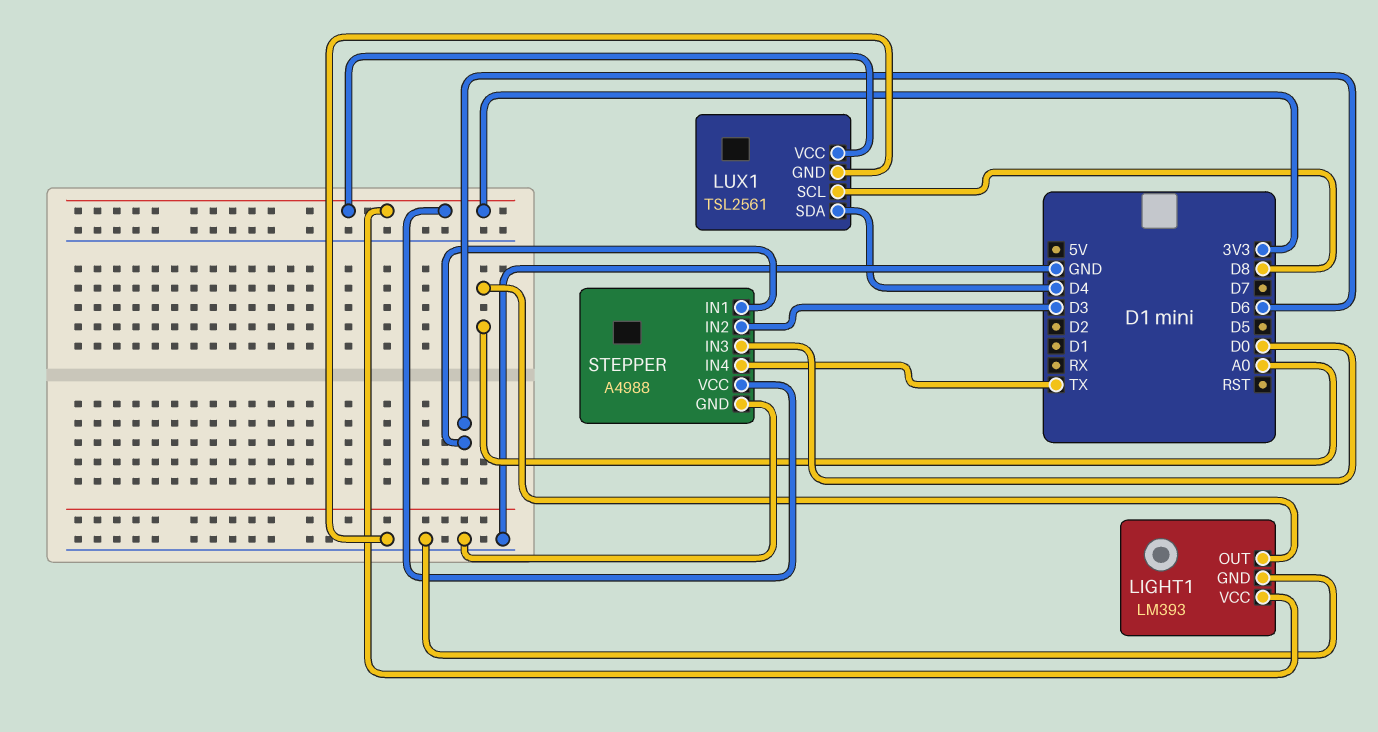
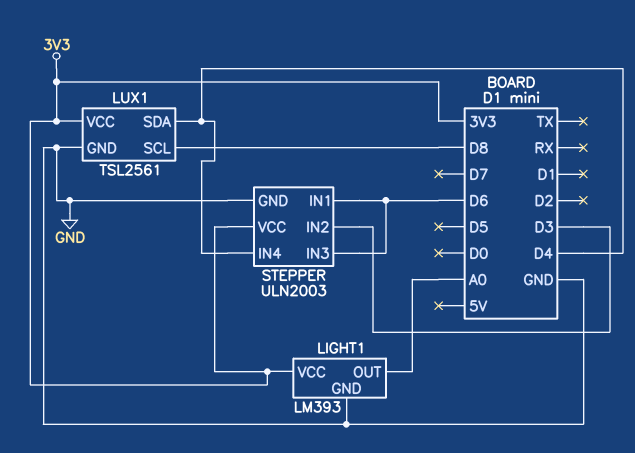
STEPPER: A4988 -> ULN2003
STEPPER pin IN3: D0 -> D6
STEPPER pin IN4: TX -> D4

